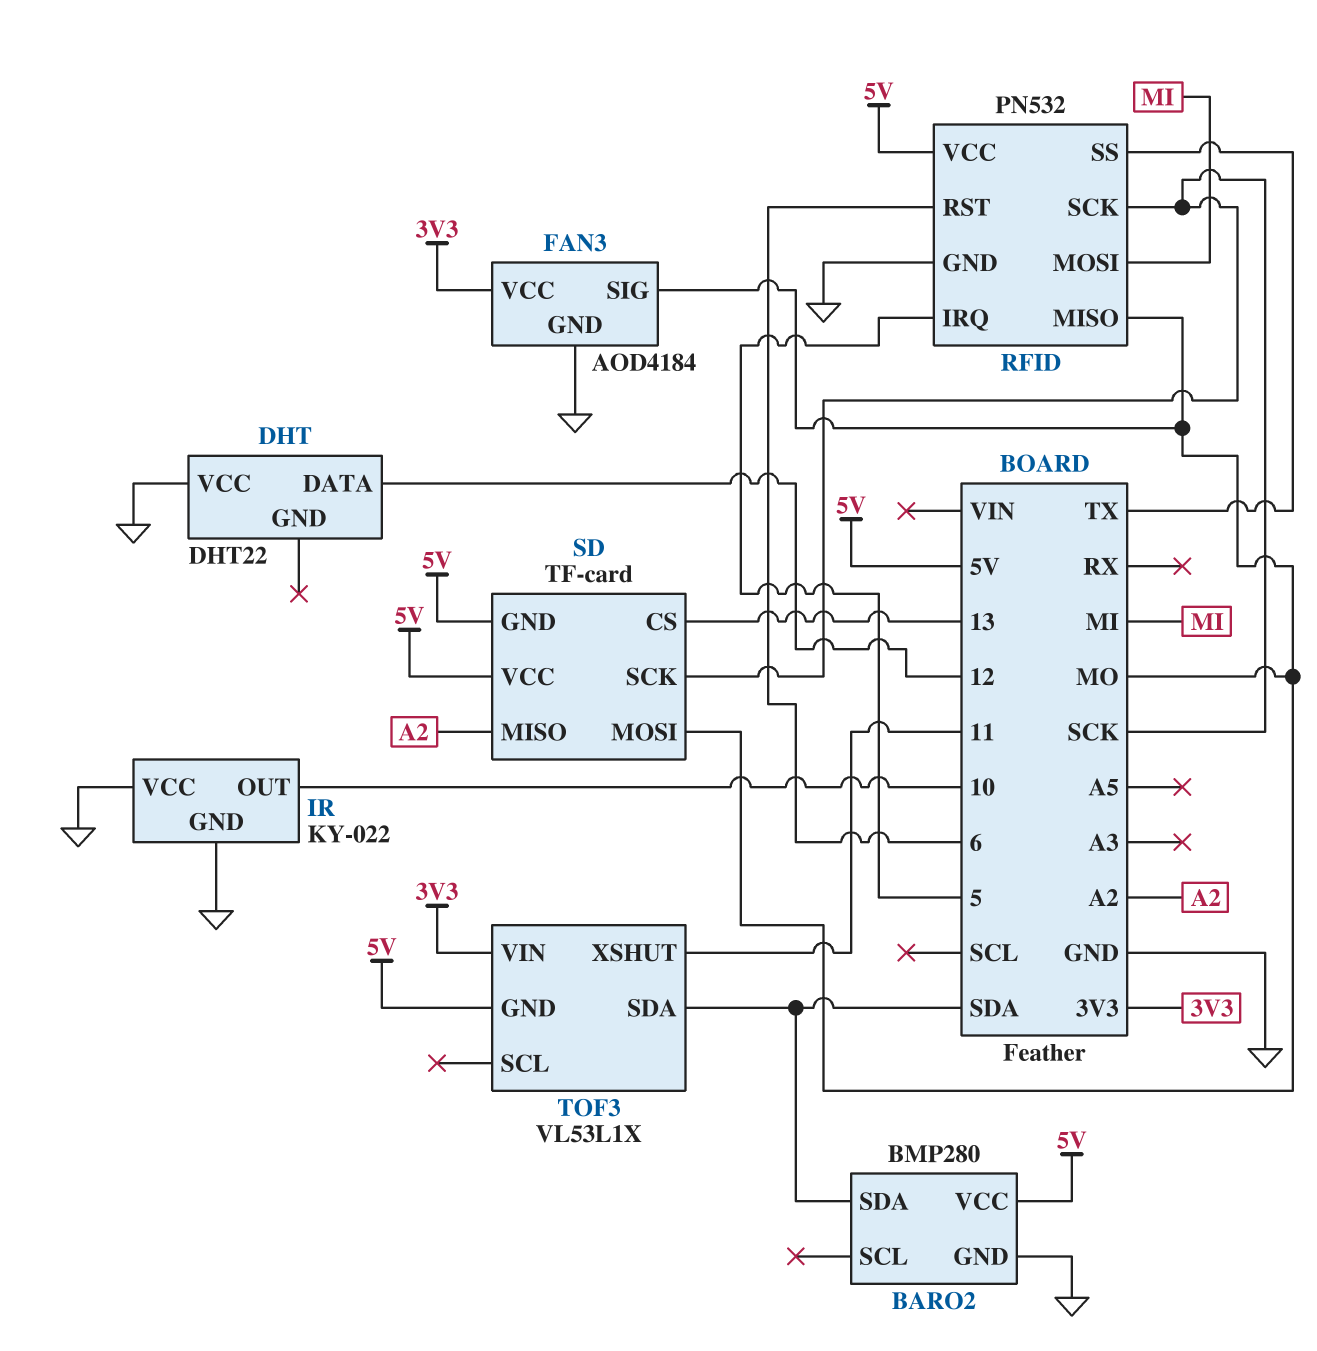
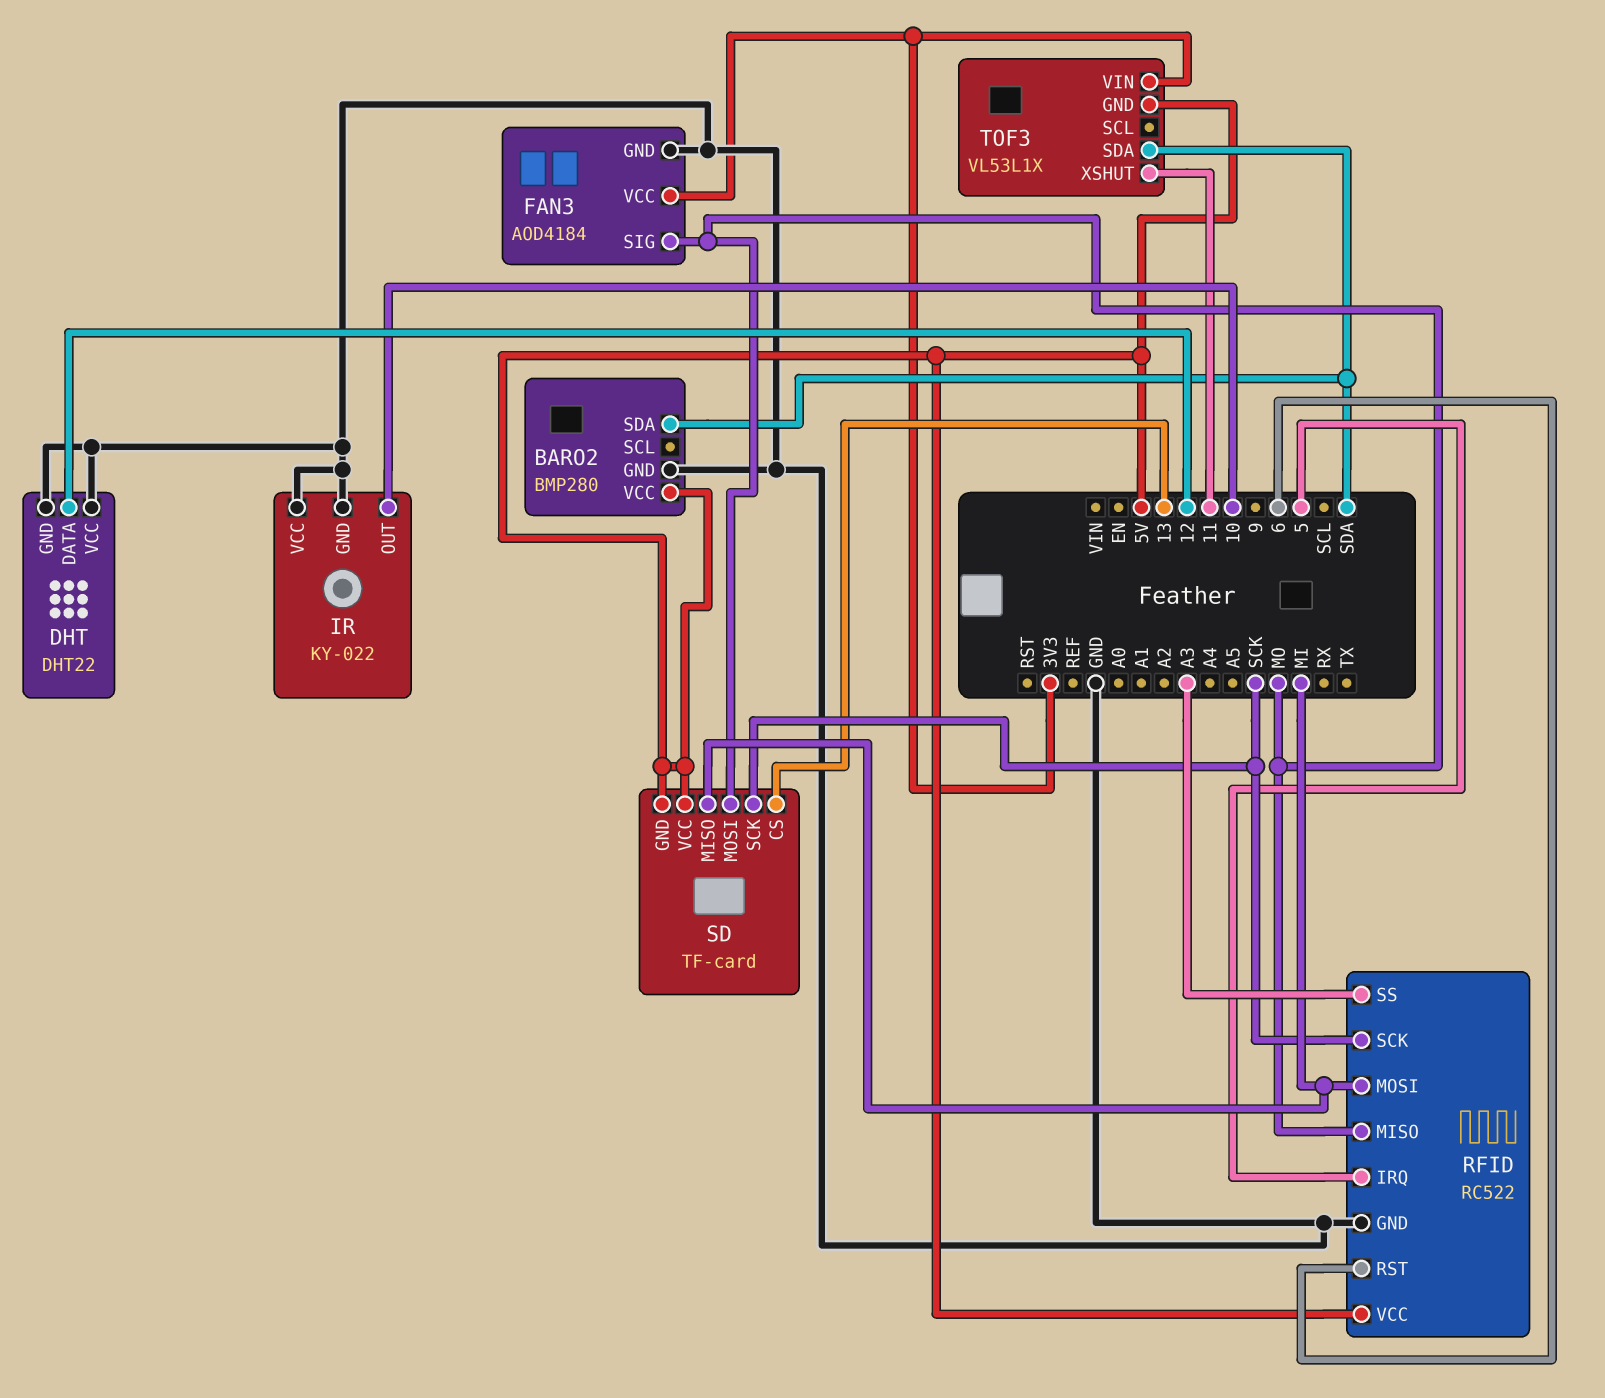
DHT pin GND: none -> GND
RFID: PN532 -> RC522
RFID pin SS: TX -> A3
SD pin MISO: A2 -> MI

